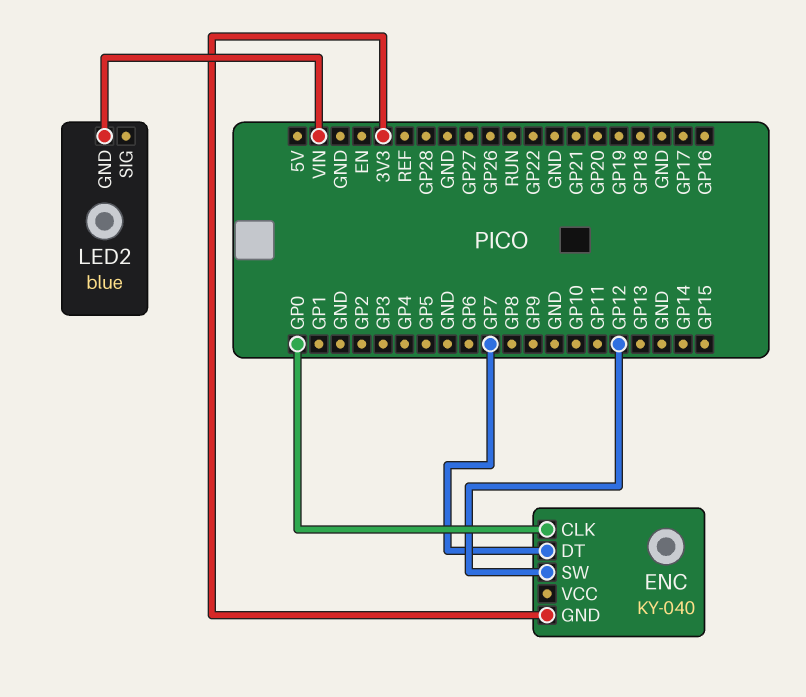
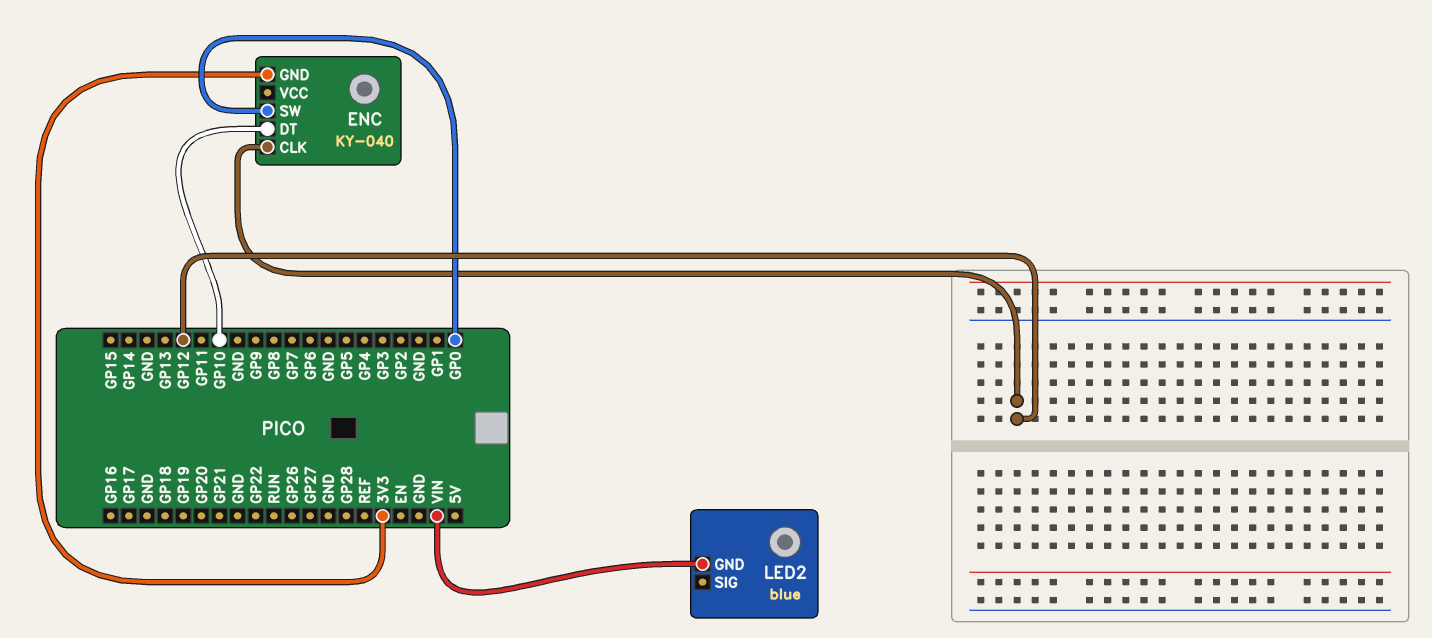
ENC pin CLK: GP0 -> GP12
ENC pin DT: GP7 -> GP10
ENC pin SW: GP12 -> GP0

